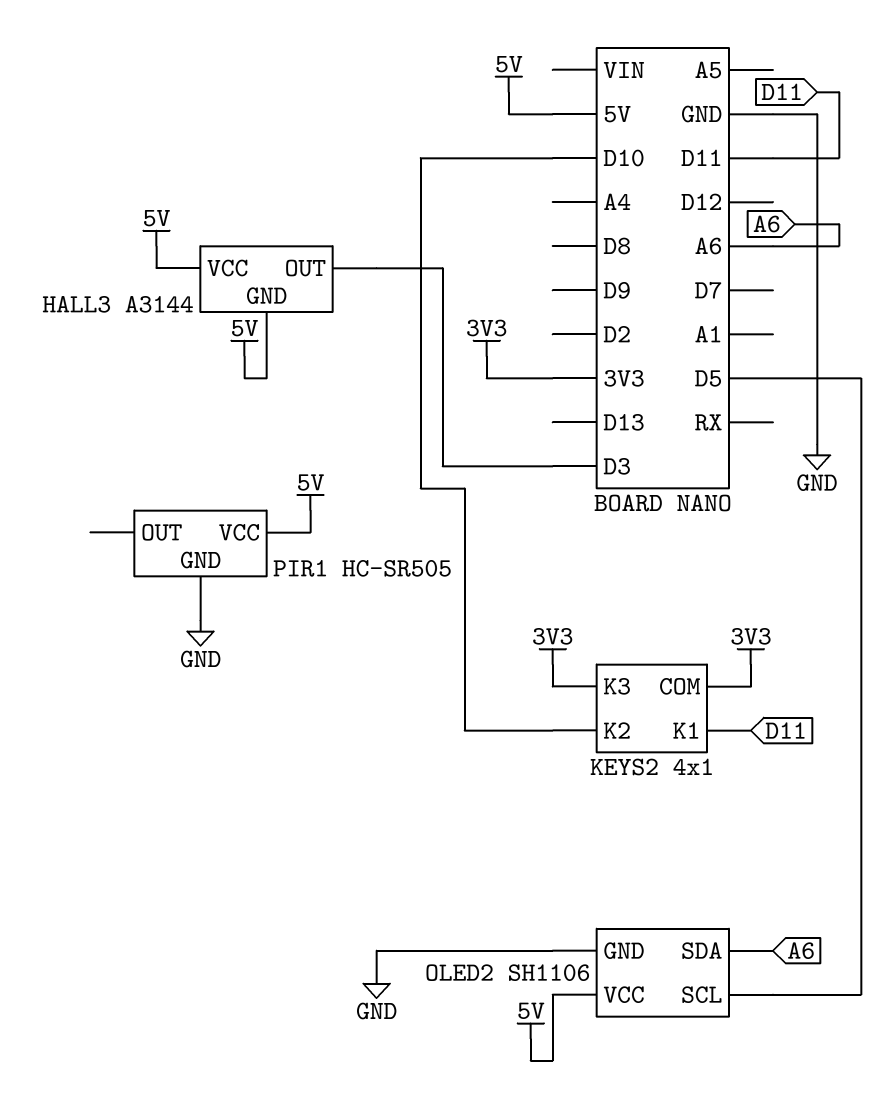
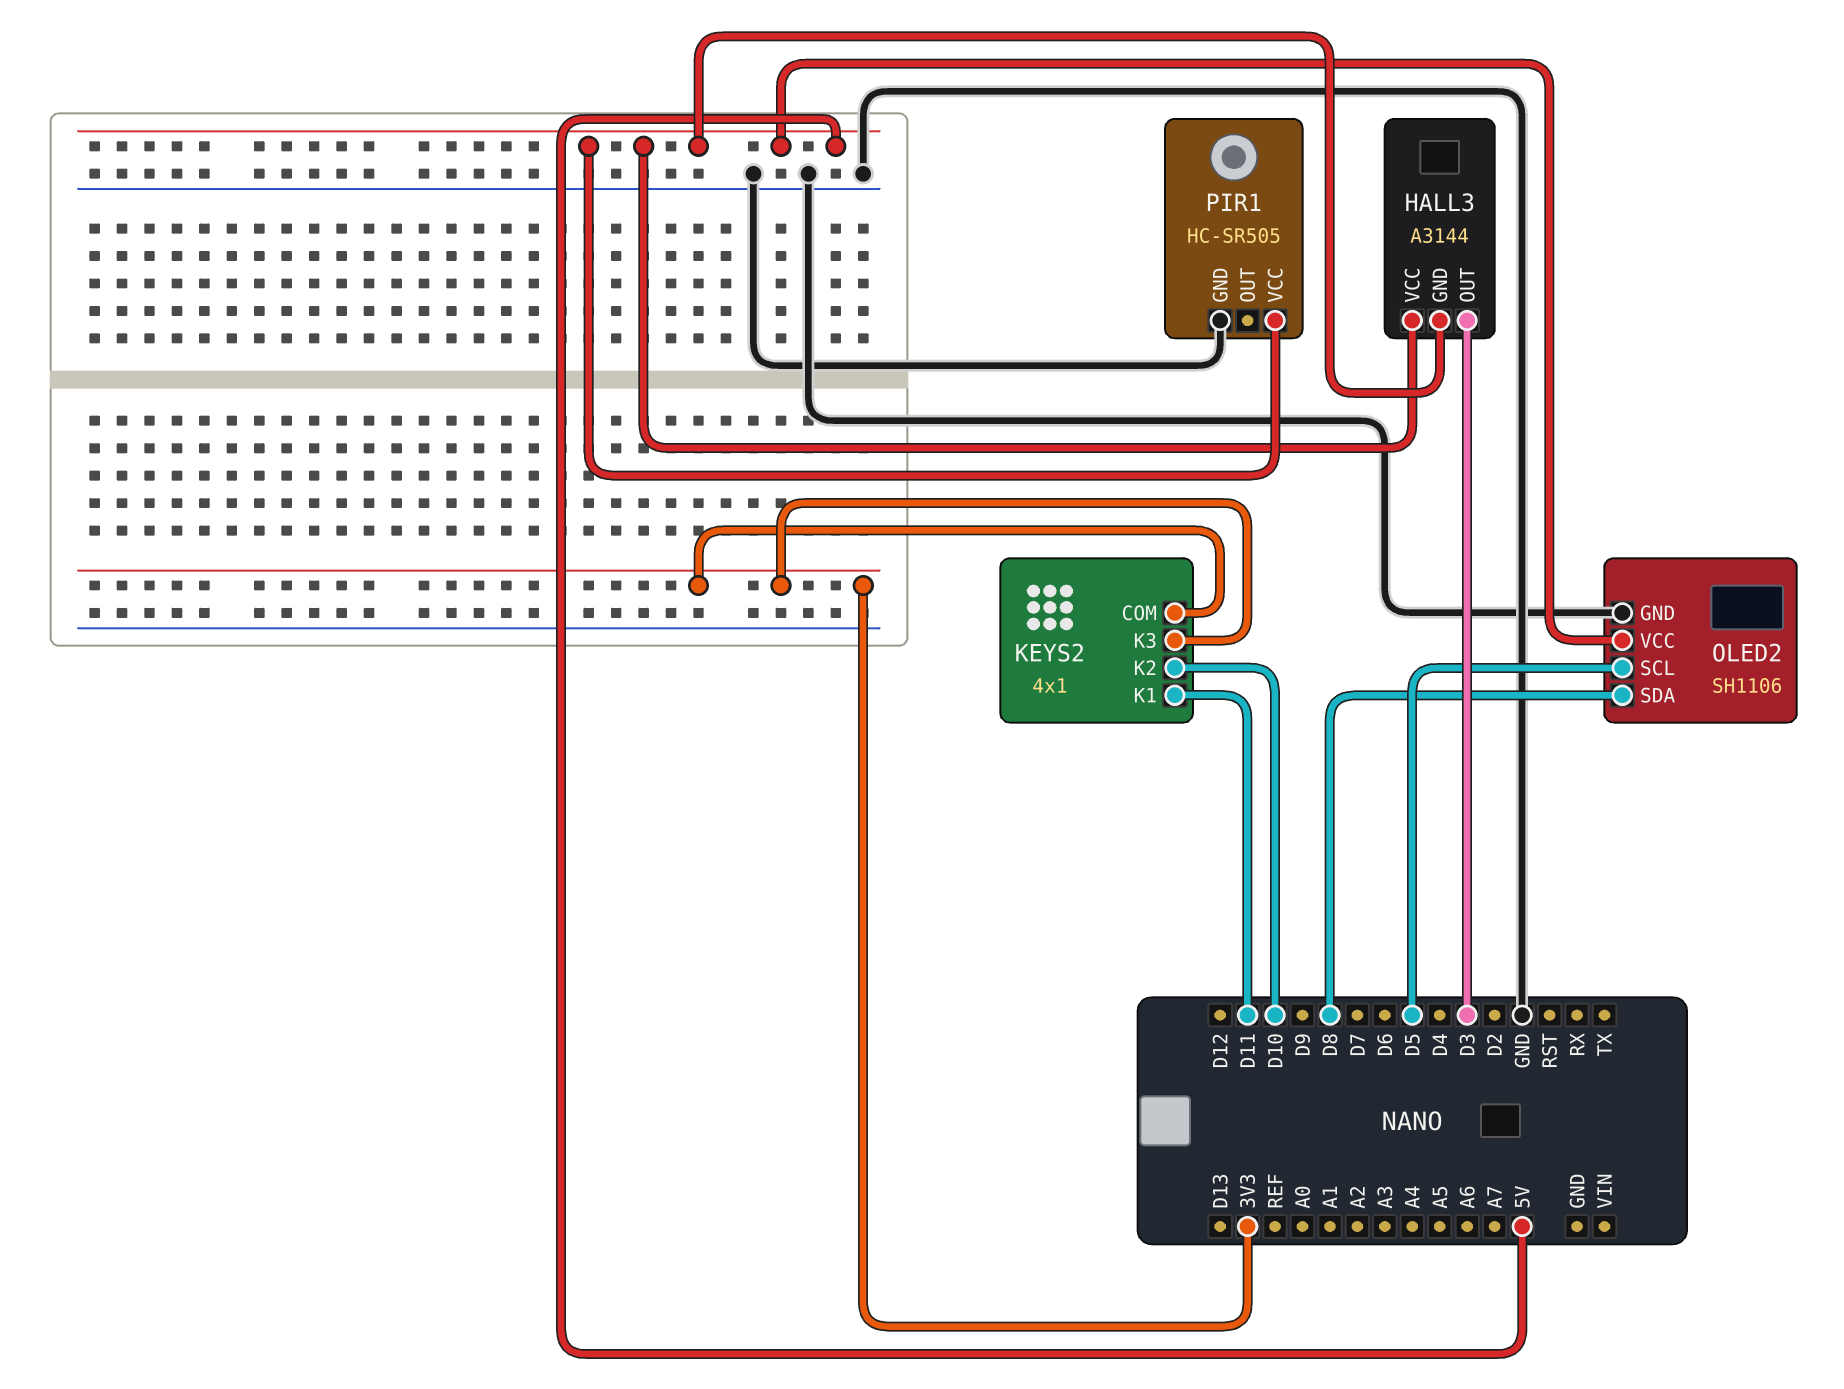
OLED2 pin SDA: A6 -> D8

